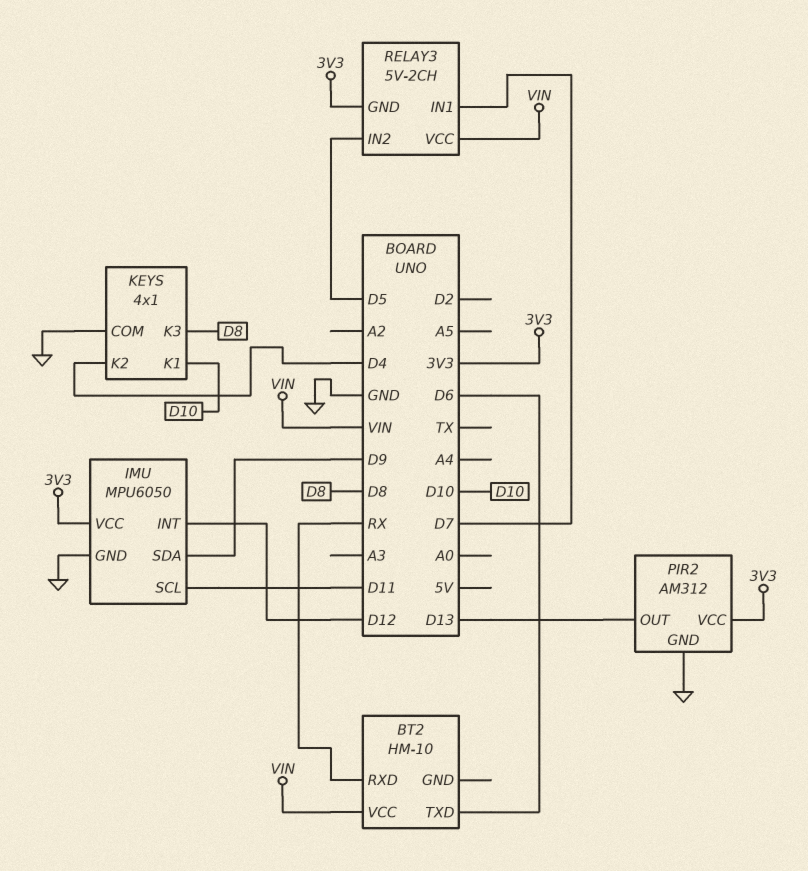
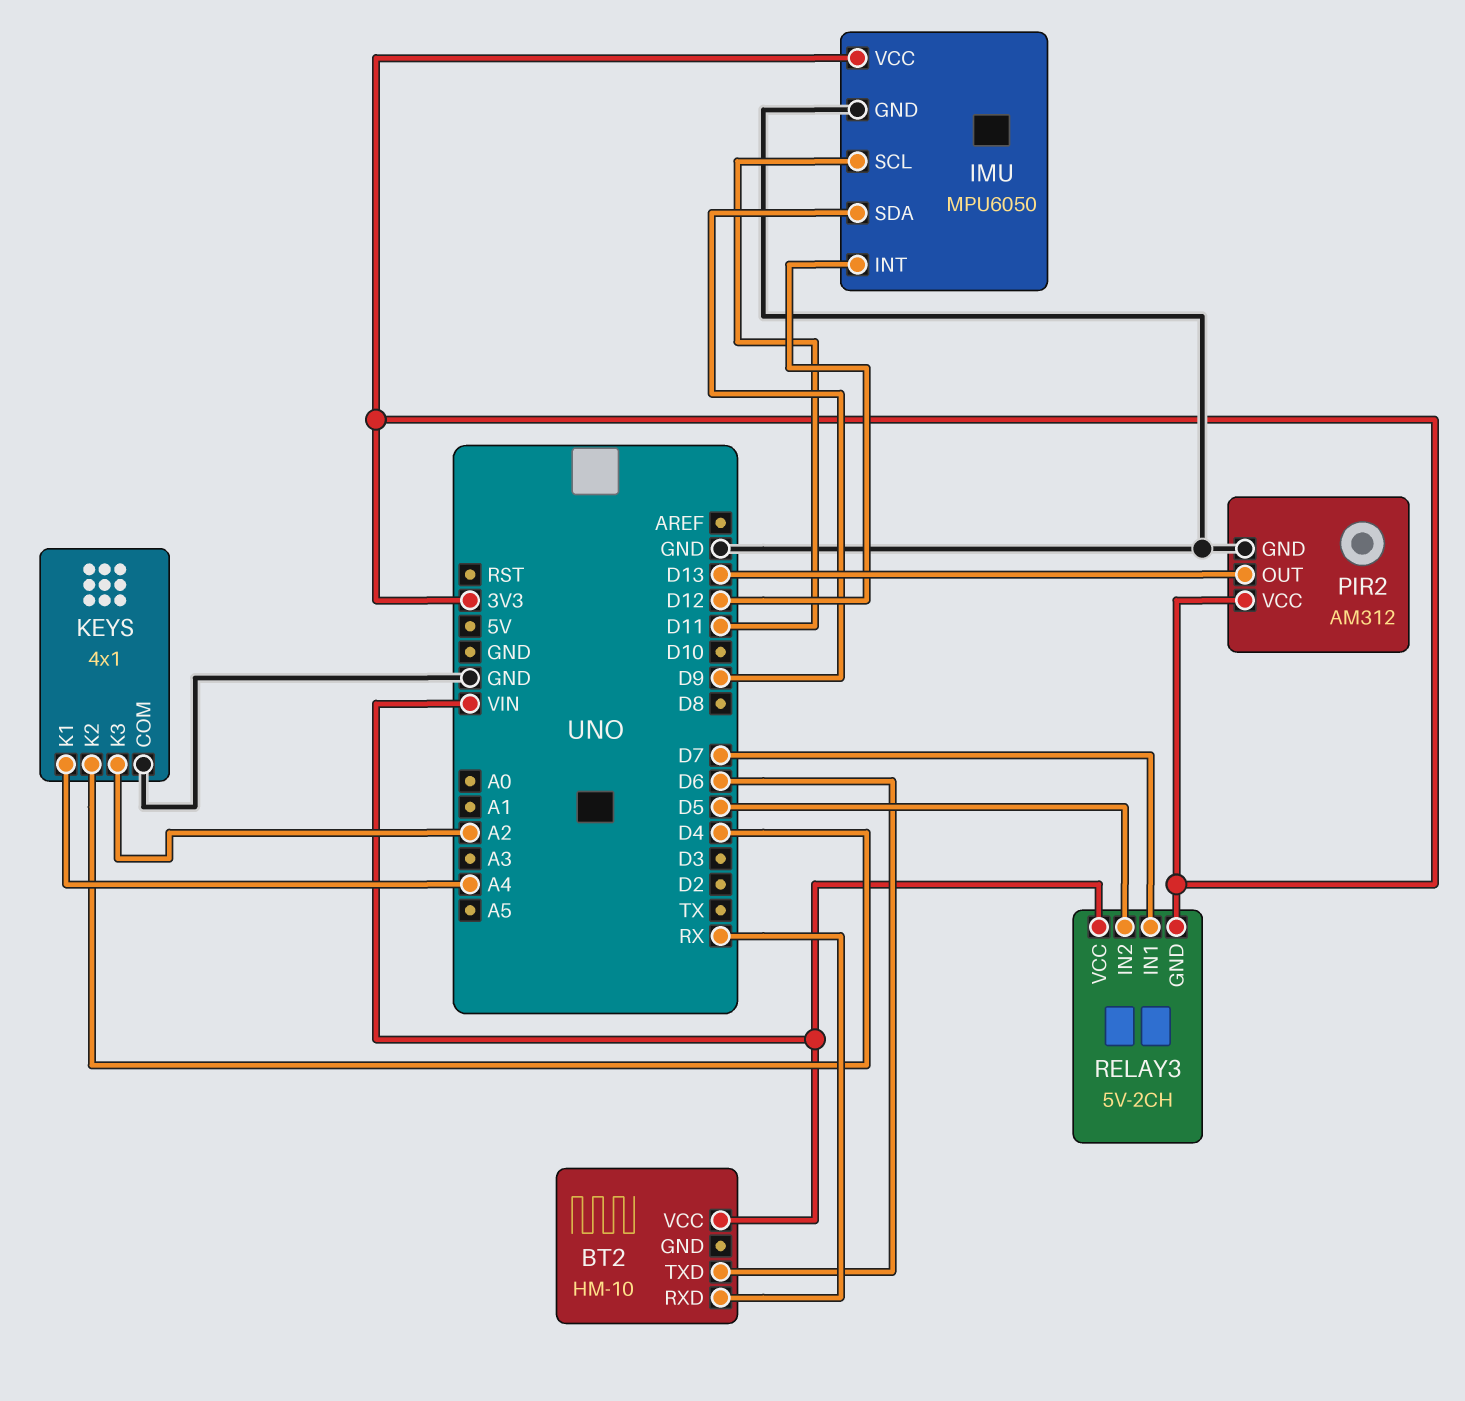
KEYS pin K1: D10 -> A4
KEYS pin K3: D8 -> A2

